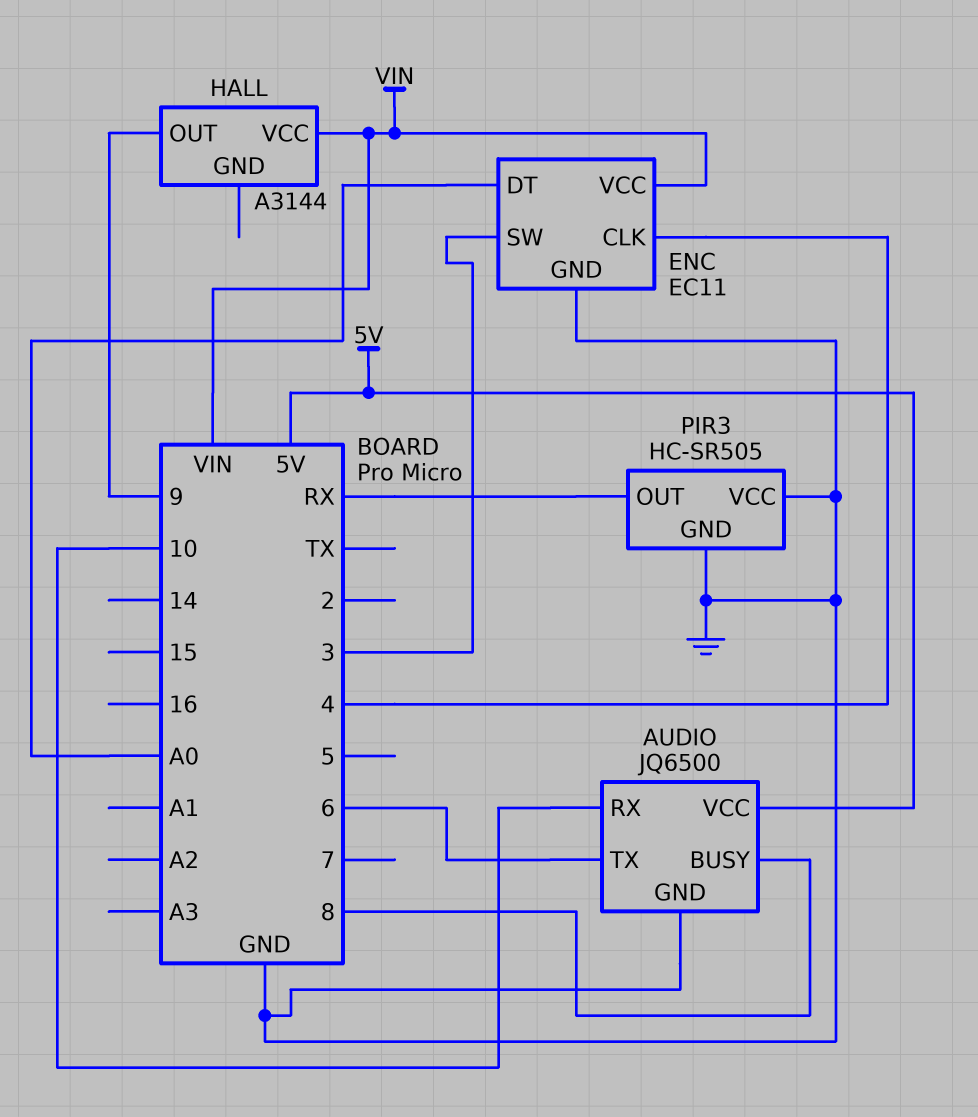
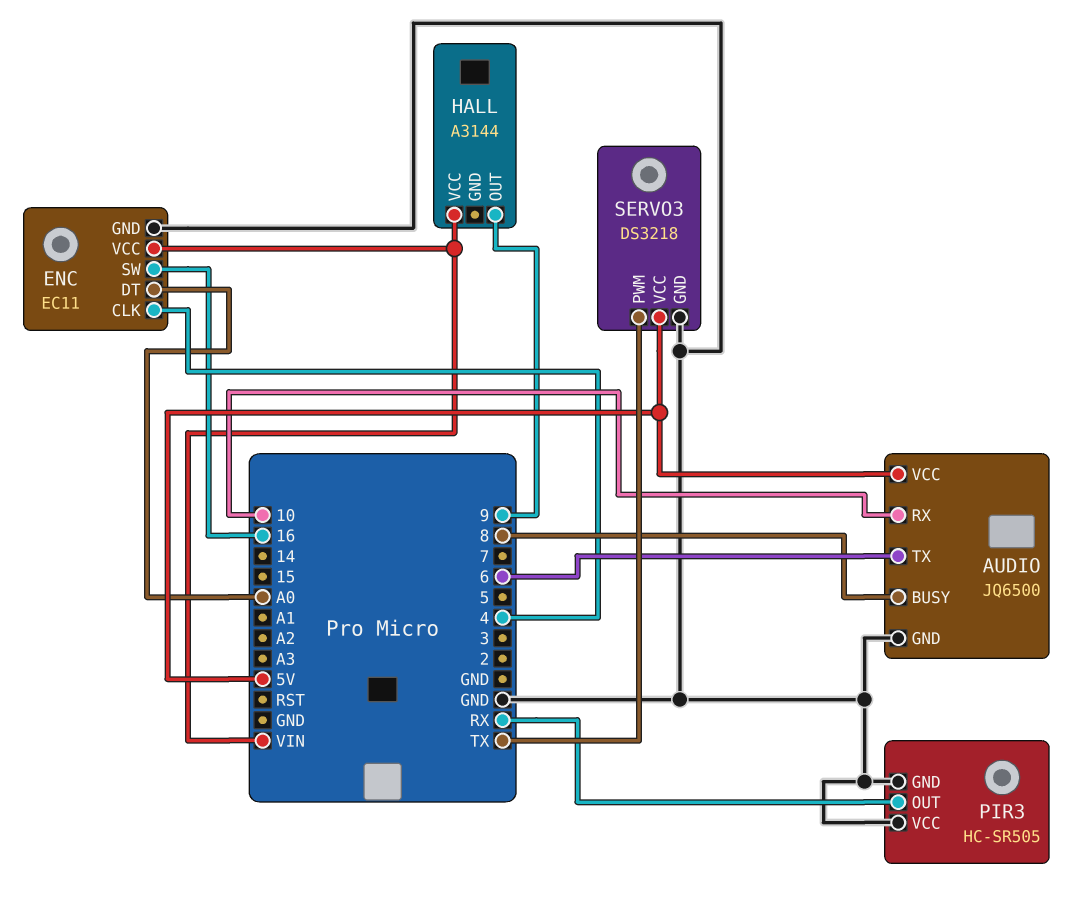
ENC pin SW: 3 -> 16
SERVO3: none -> DS3218
SERVO3 pin GND: none -> GND
SERVO3 pin PWM: none -> TX
SERVO3 pin VCC: none -> 5V

